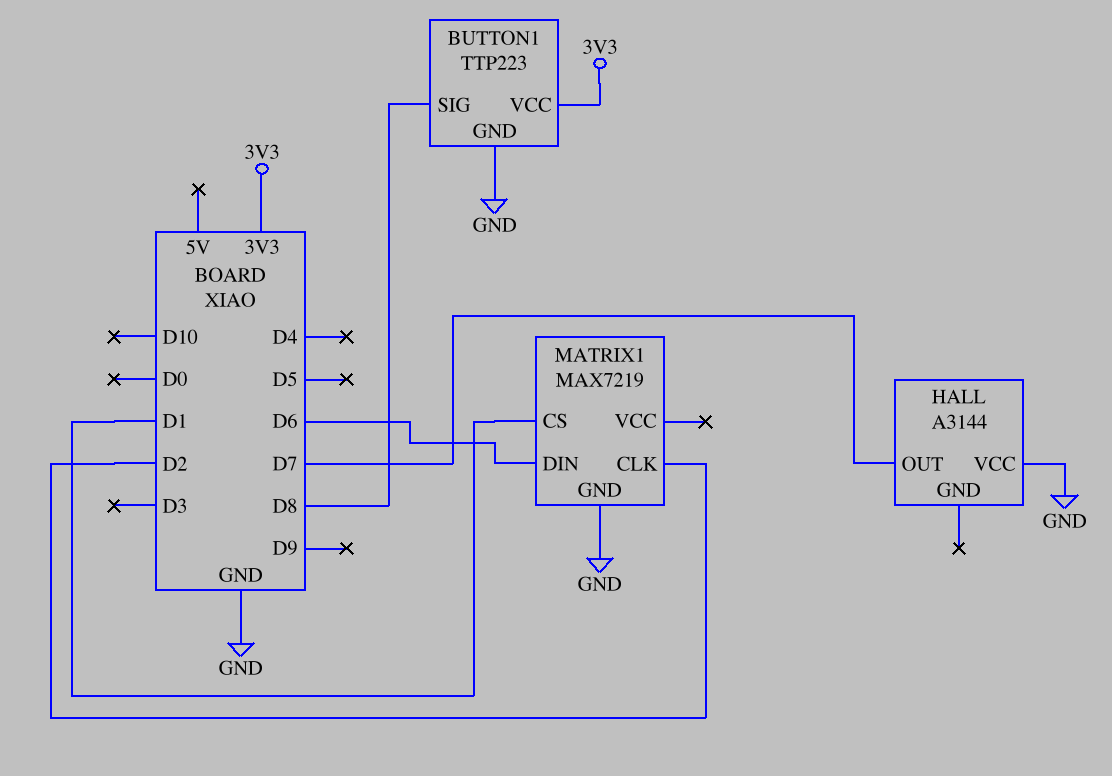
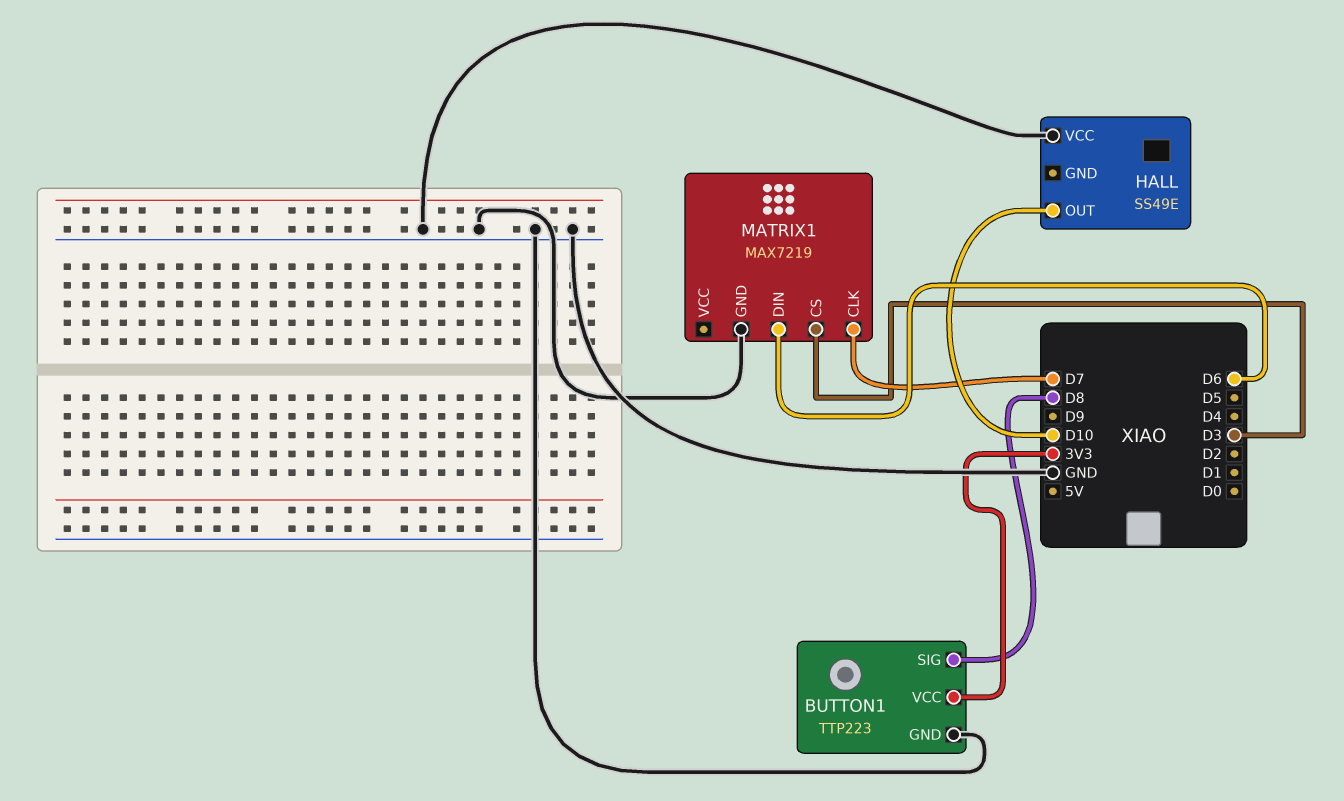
HALL: A3144 -> SS49E
HALL pin OUT: D7 -> D10
MATRIX1 pin CLK: D2 -> D7
MATRIX1 pin CS: D1 -> D3

